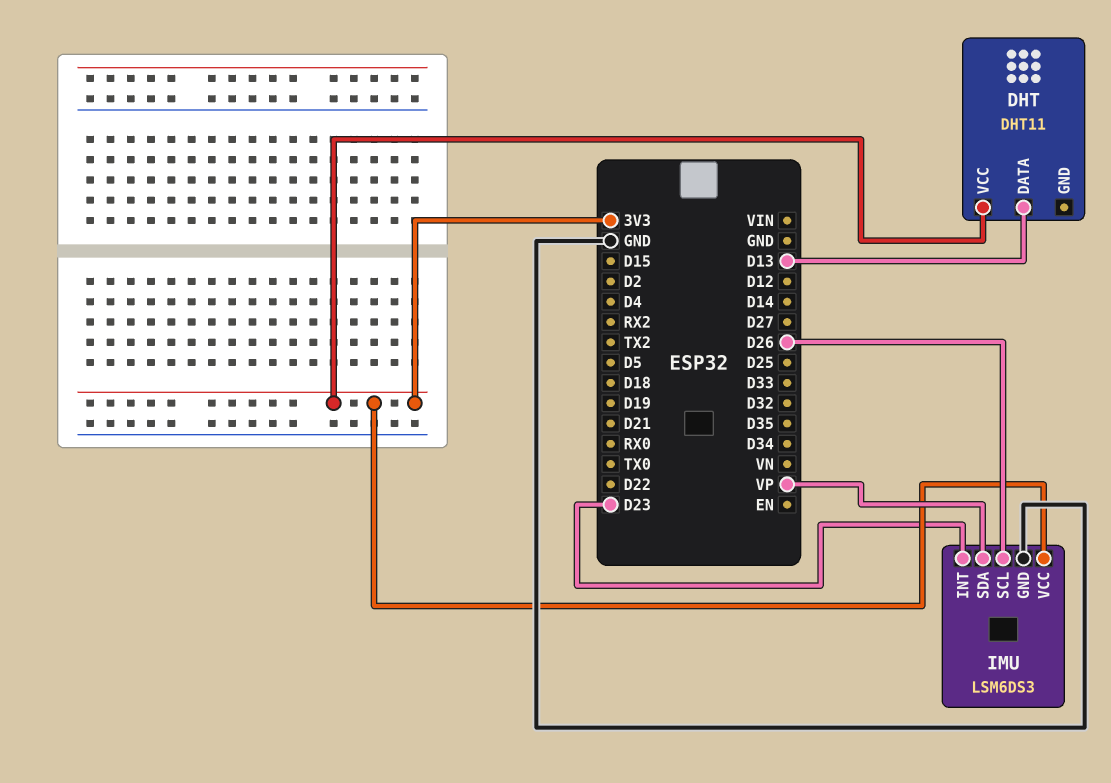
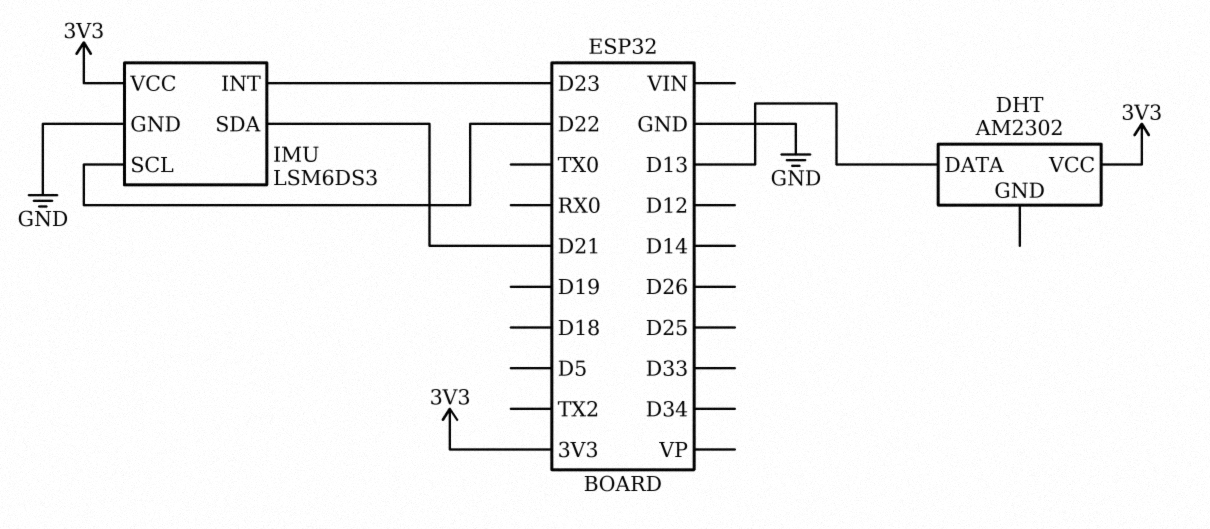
DHT: DHT11 -> AM2302
IMU pin SCL: D26 -> D22
IMU pin SDA: VP -> D21

